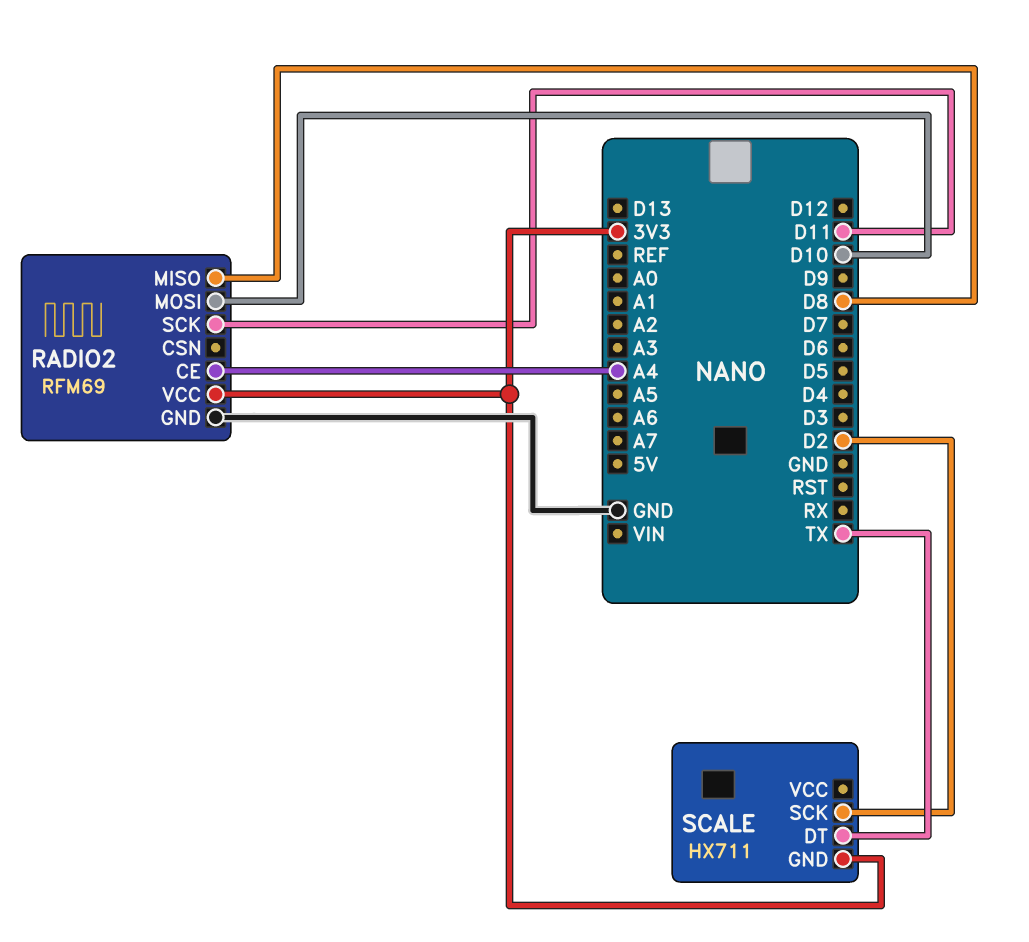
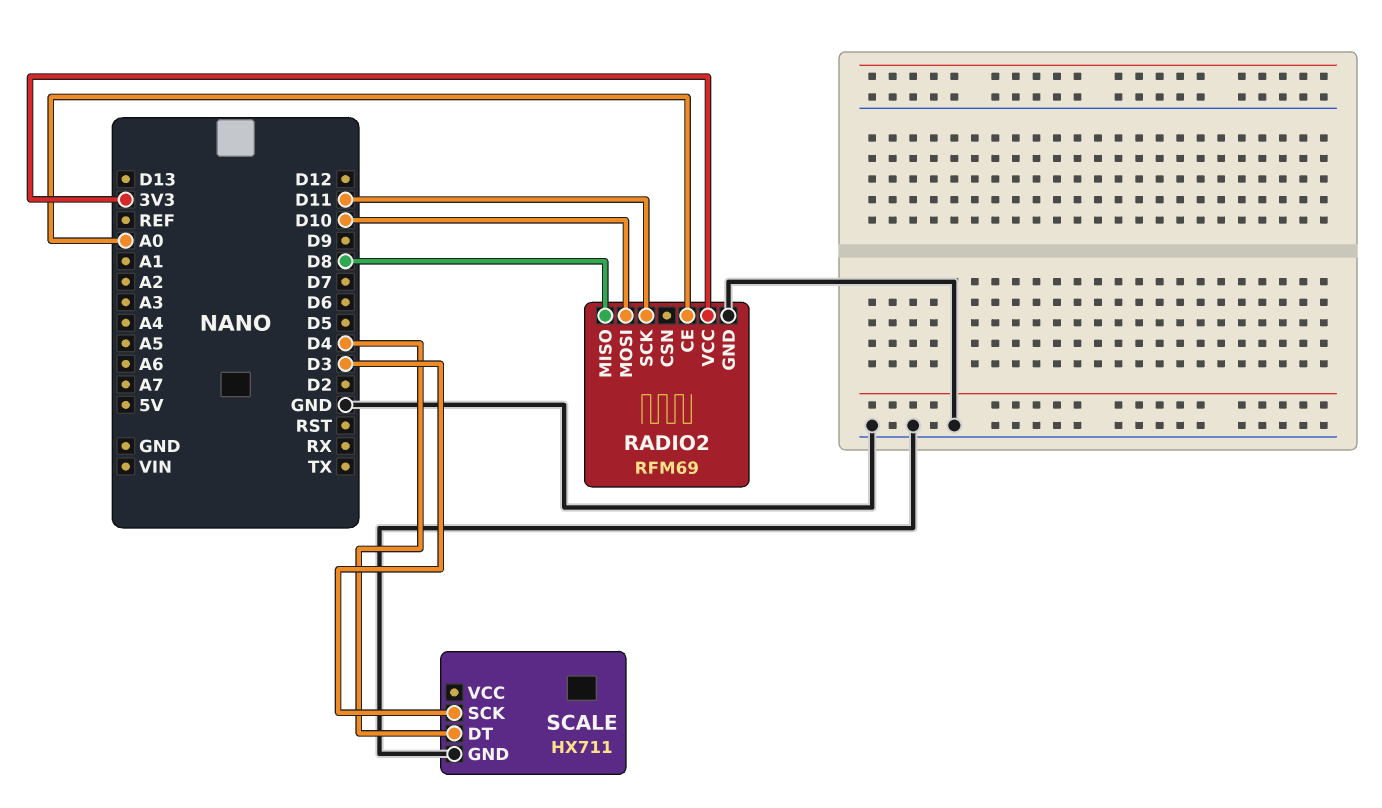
RADIO2 pin CE: A4 -> A0
SCALE pin DT: TX -> D4
SCALE pin GND: 3V3 -> GND
SCALE pin SCK: D2 -> D3

